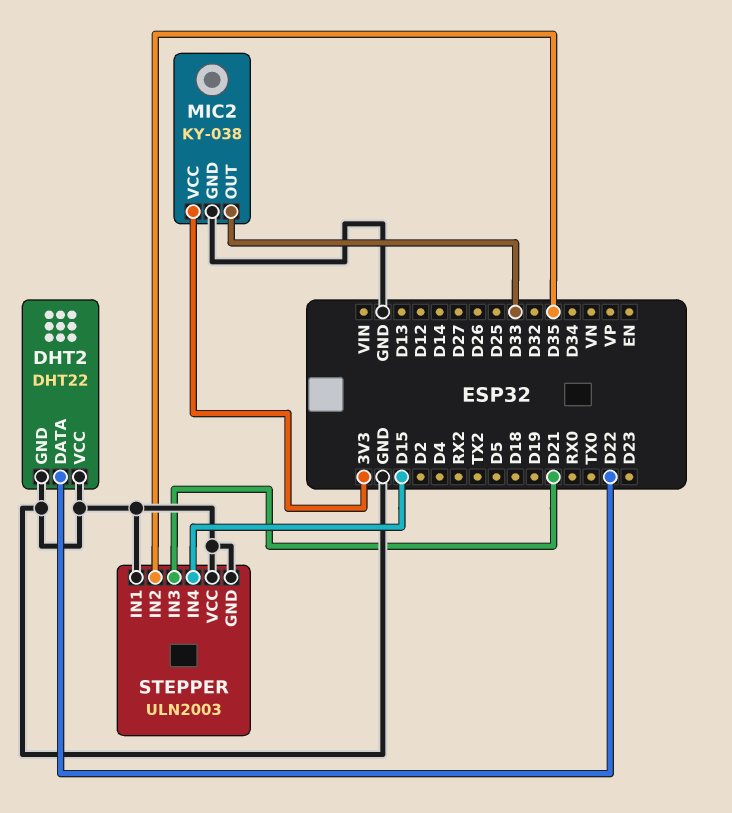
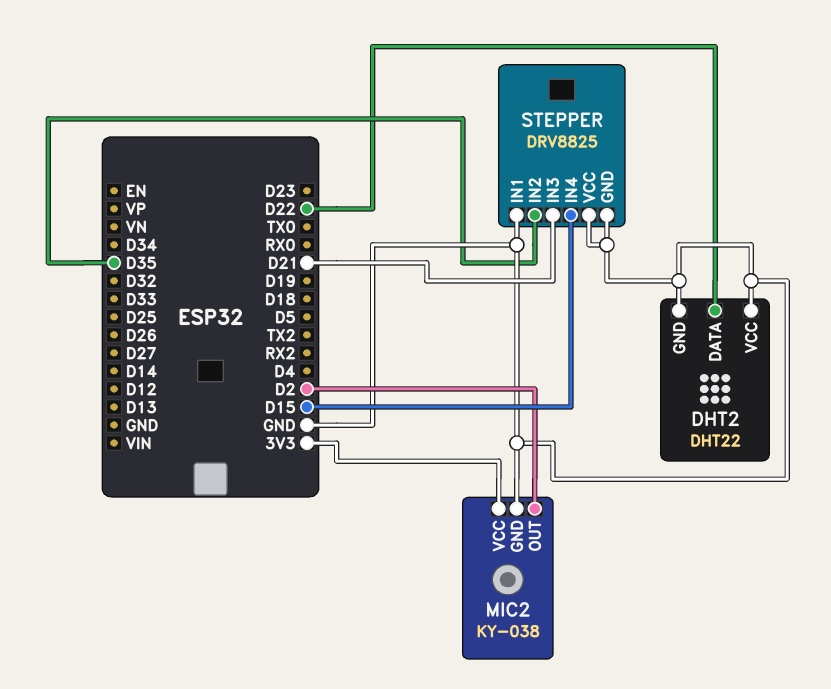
MIC2 pin OUT: D33 -> D2
STEPPER: ULN2003 -> DRV8825

